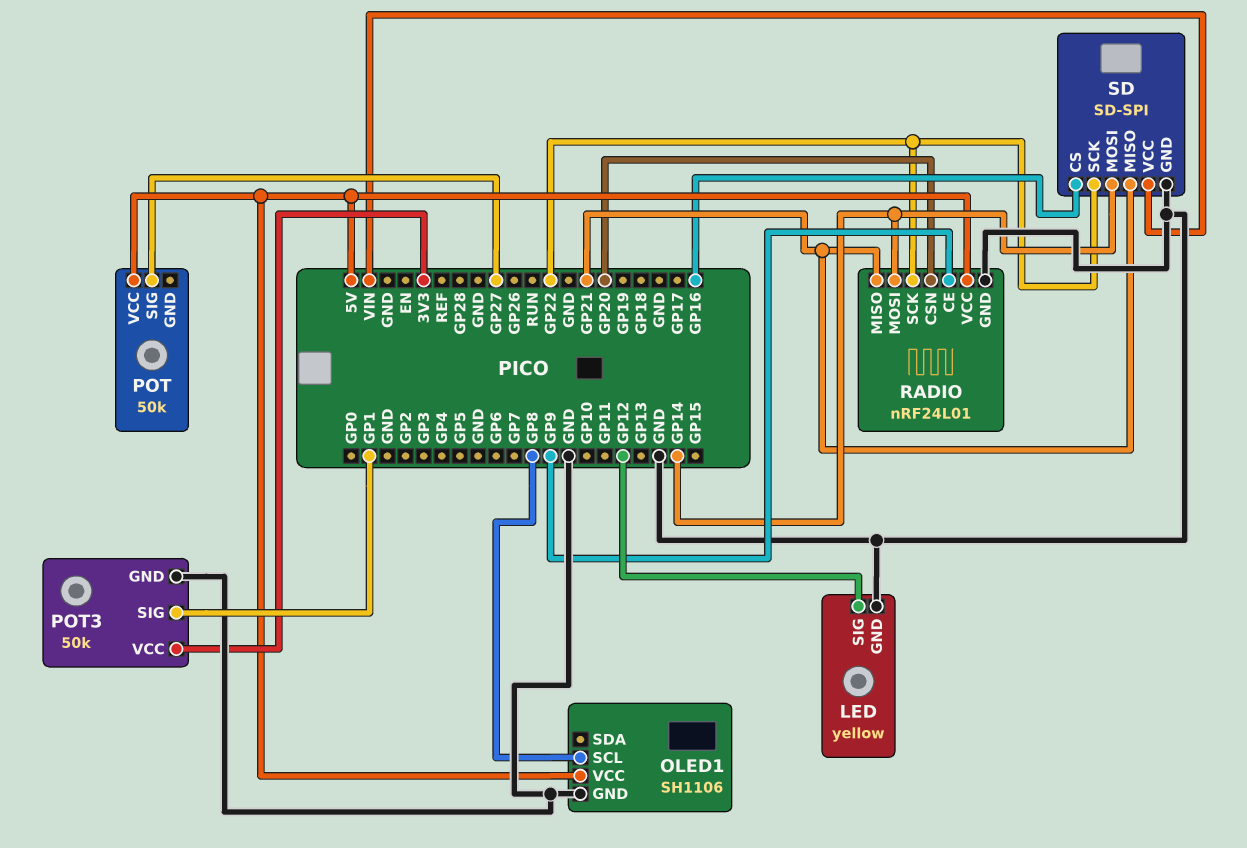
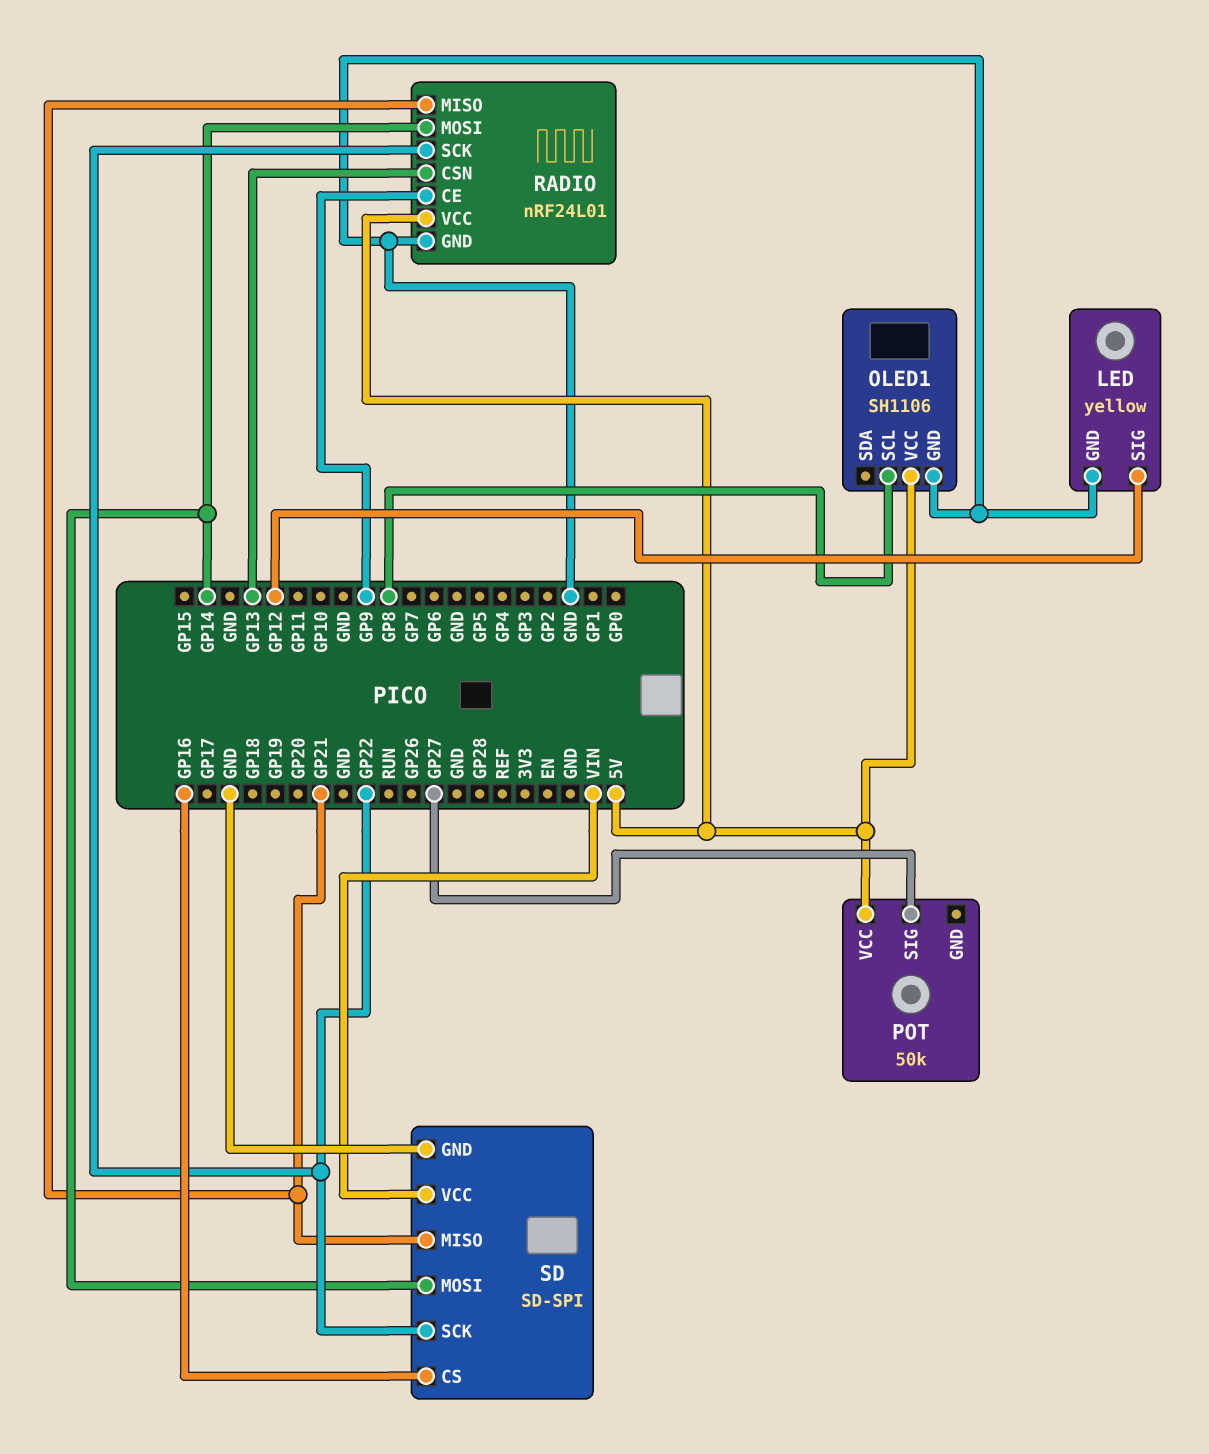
POT3: 50k -> none
POT3 pin GND: GND -> none
POT3 pin SIG: GP1 -> none
POT3 pin VCC: 3V3 -> none
RADIO pin CSN: GP20 -> GP13

